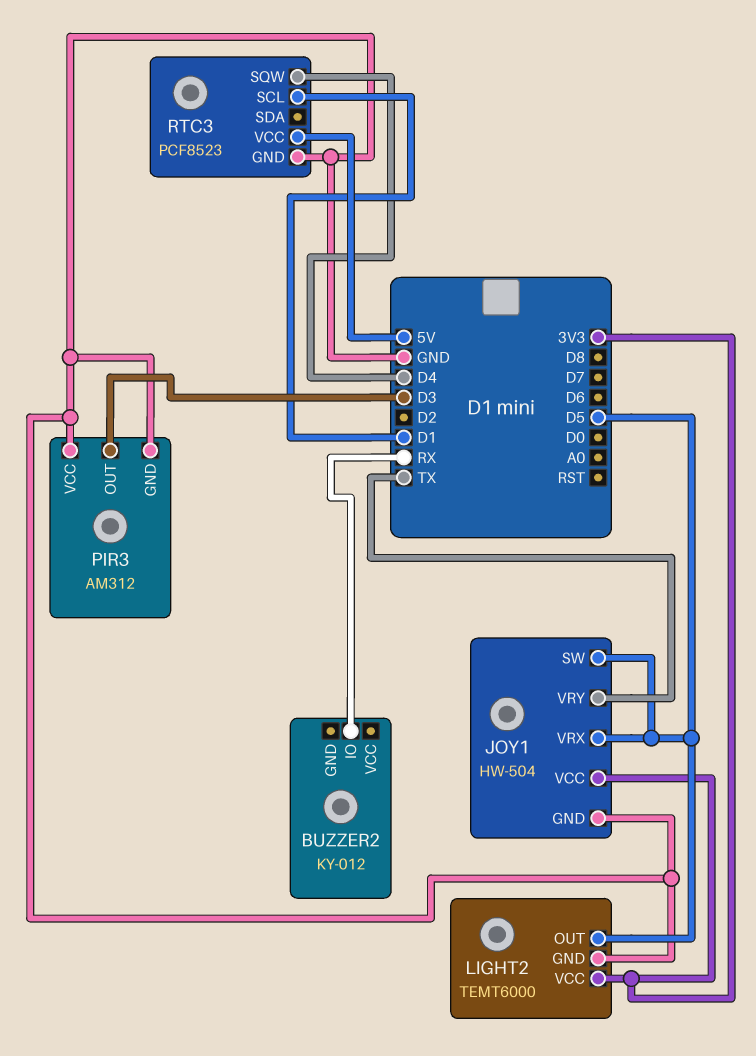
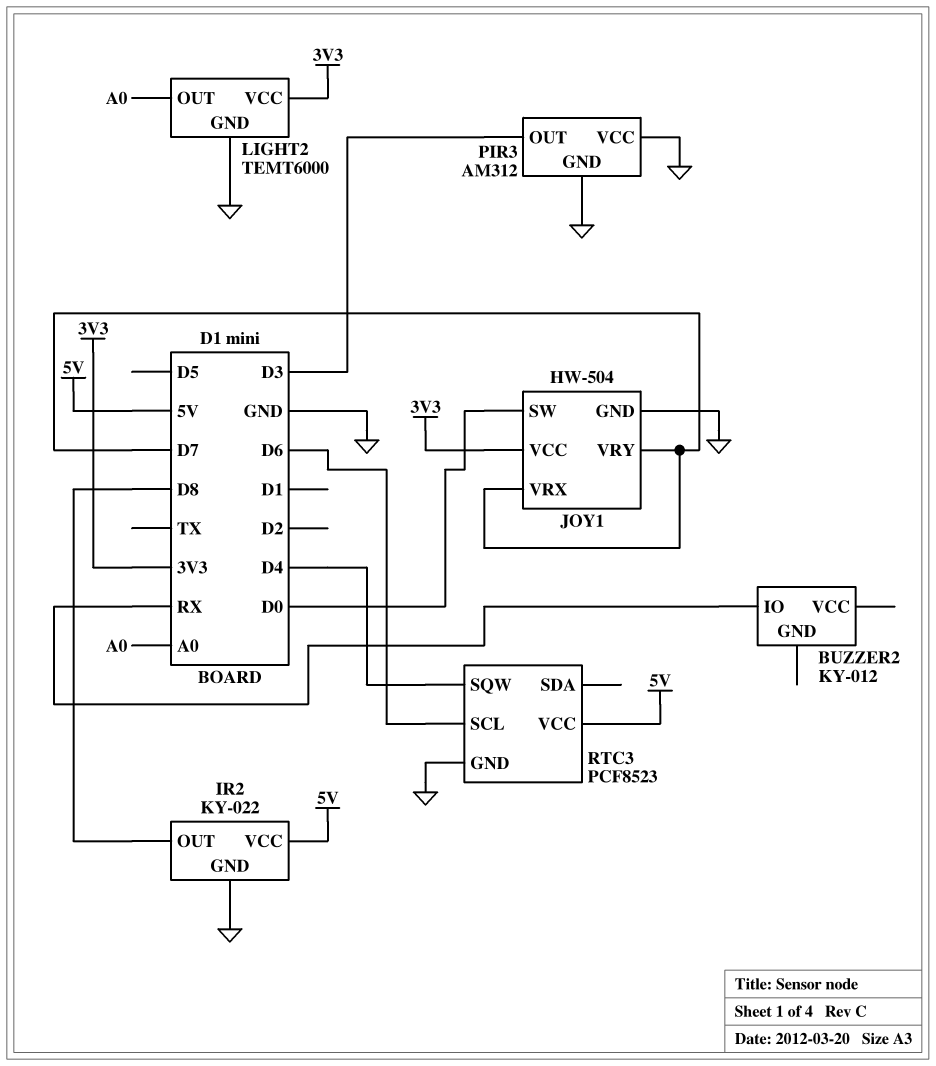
IR2: none -> KY-022
IR2 pin GND: none -> GND
IR2 pin OUT: none -> D8
IR2 pin VCC: none -> 5V
JOY1 pin SW: D5 -> D0
JOY1 pin VRX: D5 -> D7
JOY1 pin VRY: TX -> D7
LIGHT2 pin OUT: D5 -> A0
RTC3 pin SCL: D1 -> D6

